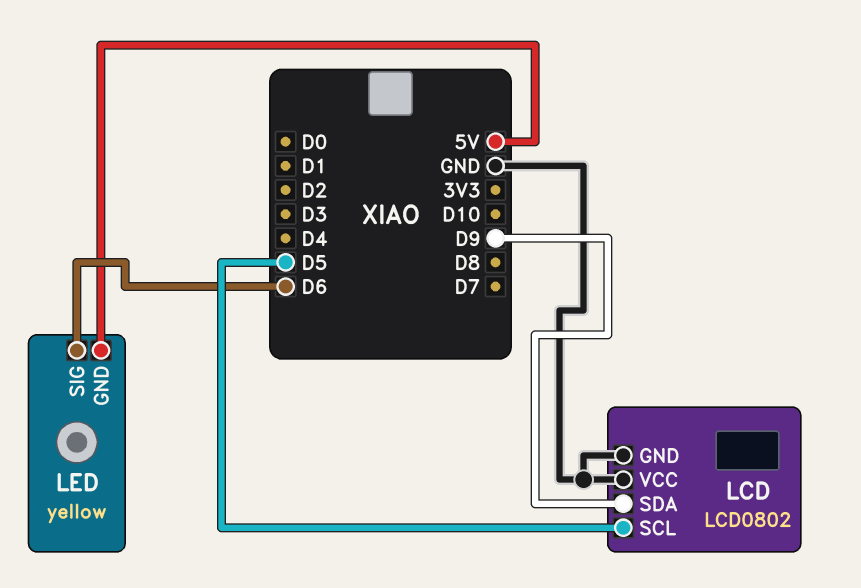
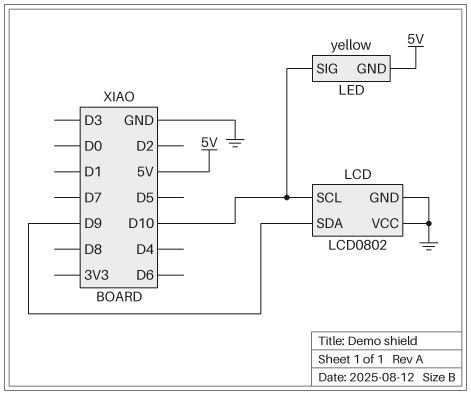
LCD pin SCL: D5 -> D10
LED pin SIG: D6 -> D10

